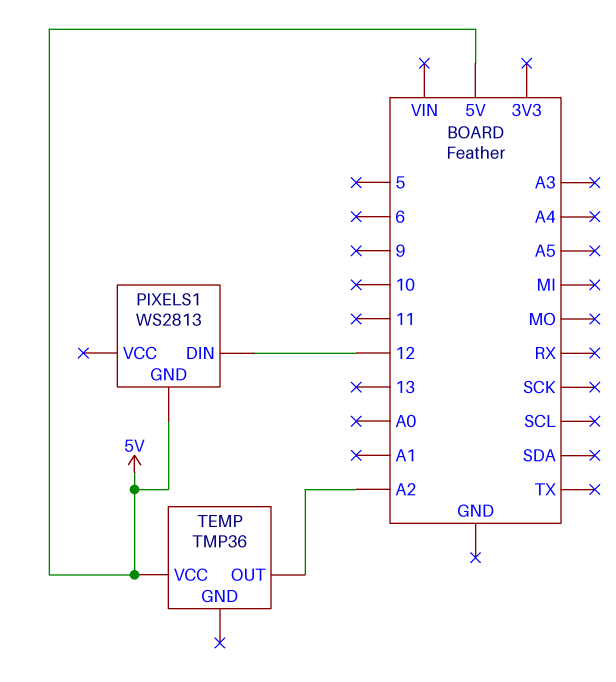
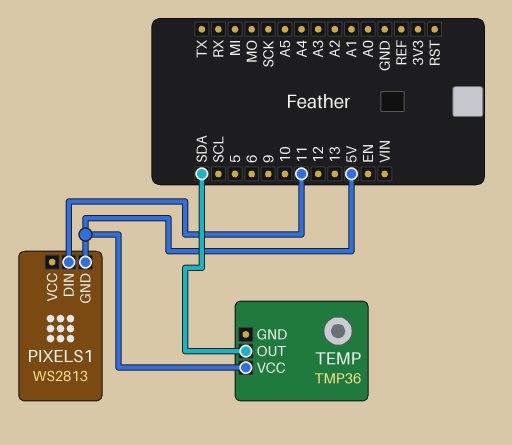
PIXELS1 pin DIN: 12 -> 11
TEMP pin OUT: A2 -> SDA

